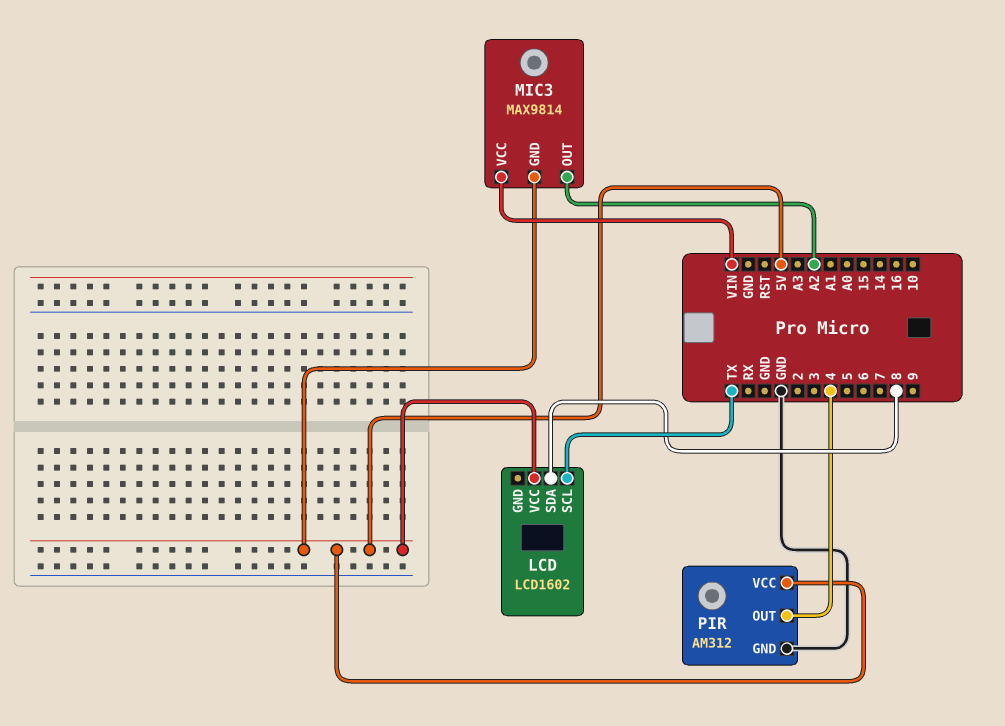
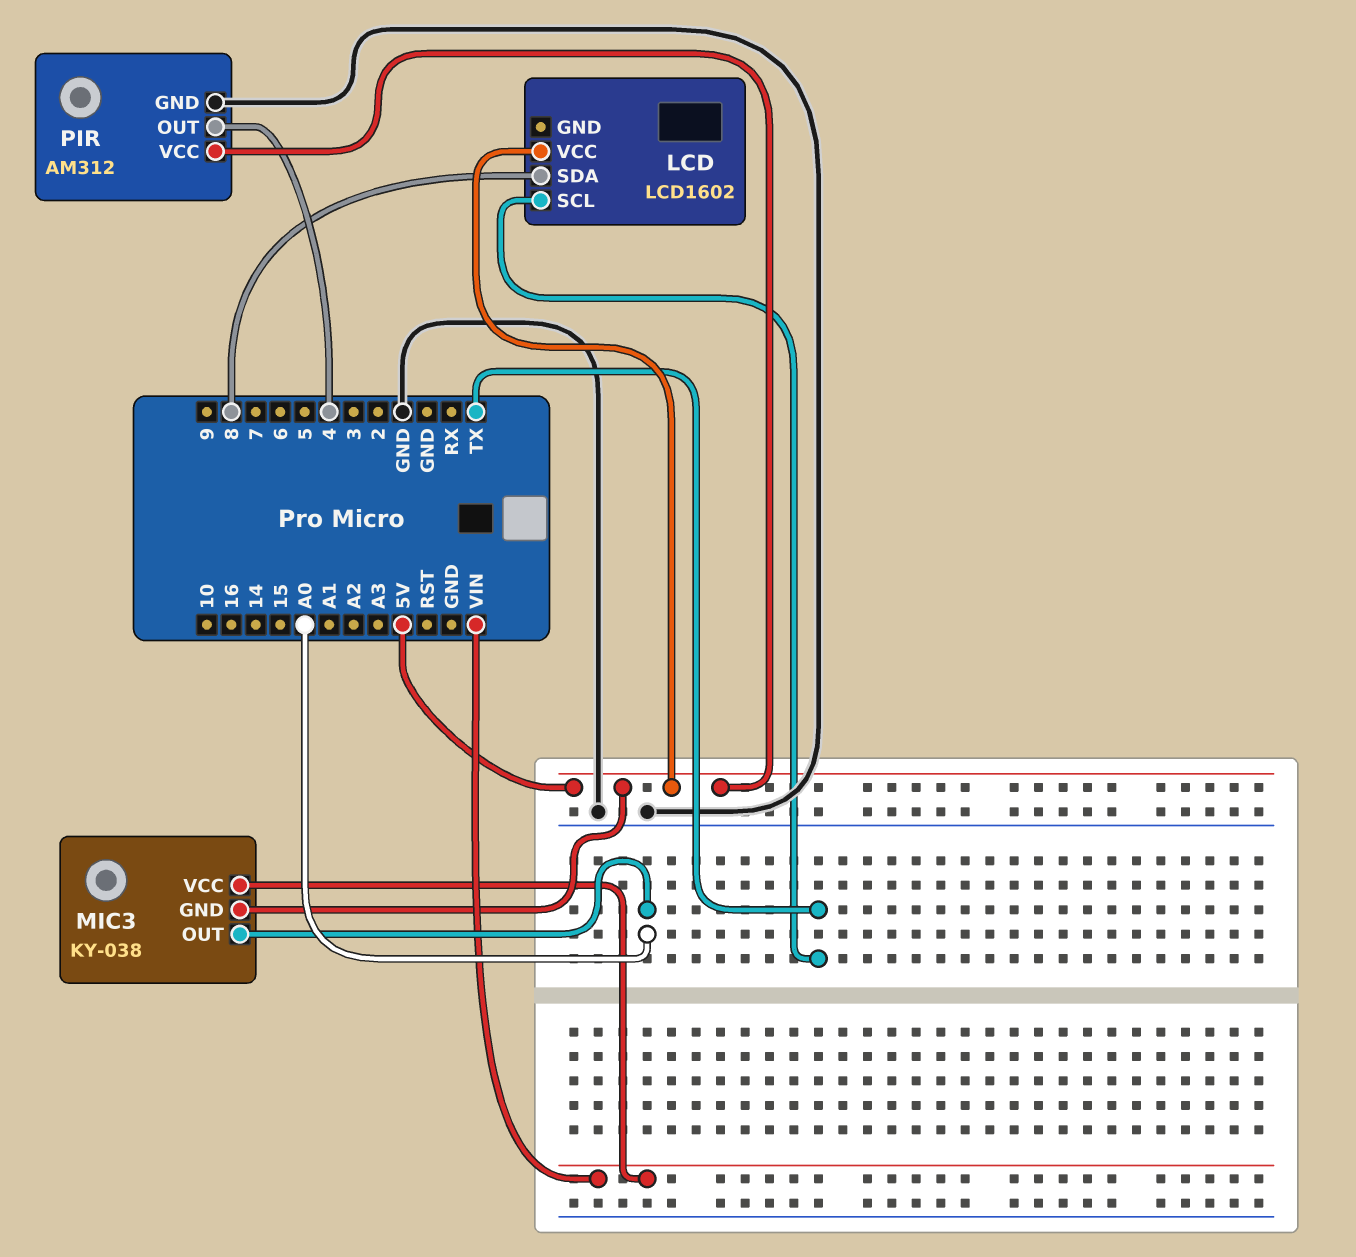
MIC3: MAX9814 -> KY-038
MIC3 pin OUT: A2 -> A0

